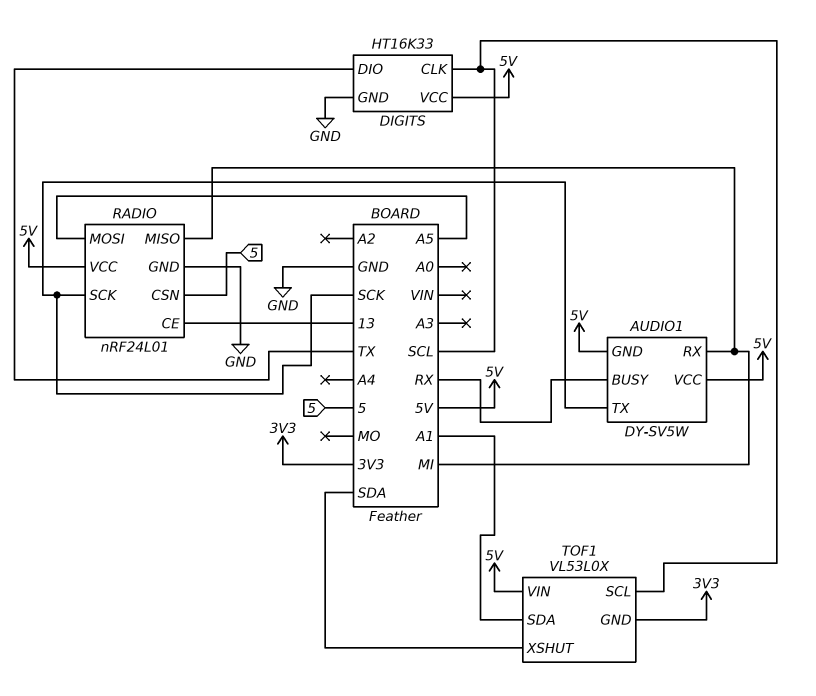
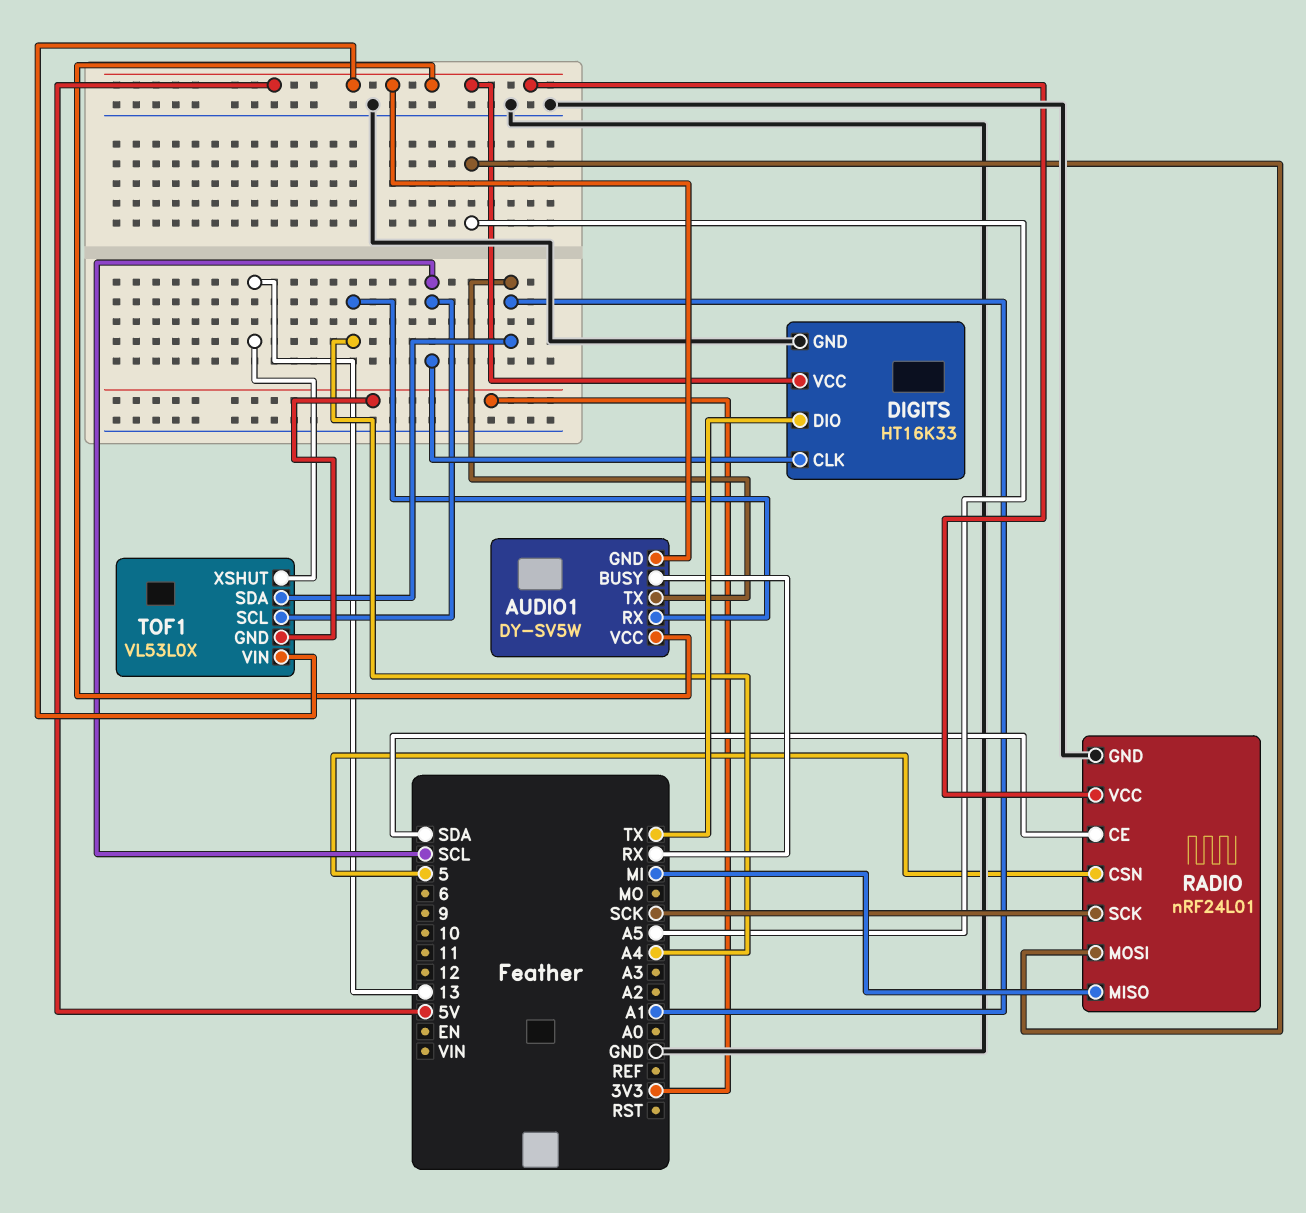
AUDIO1 pin RX: MI -> A4
AUDIO1 pin TX: SCK -> A1
RADIO pin CE: 13 -> SDA
TOF1 pin XSHUT: SDA -> 13

